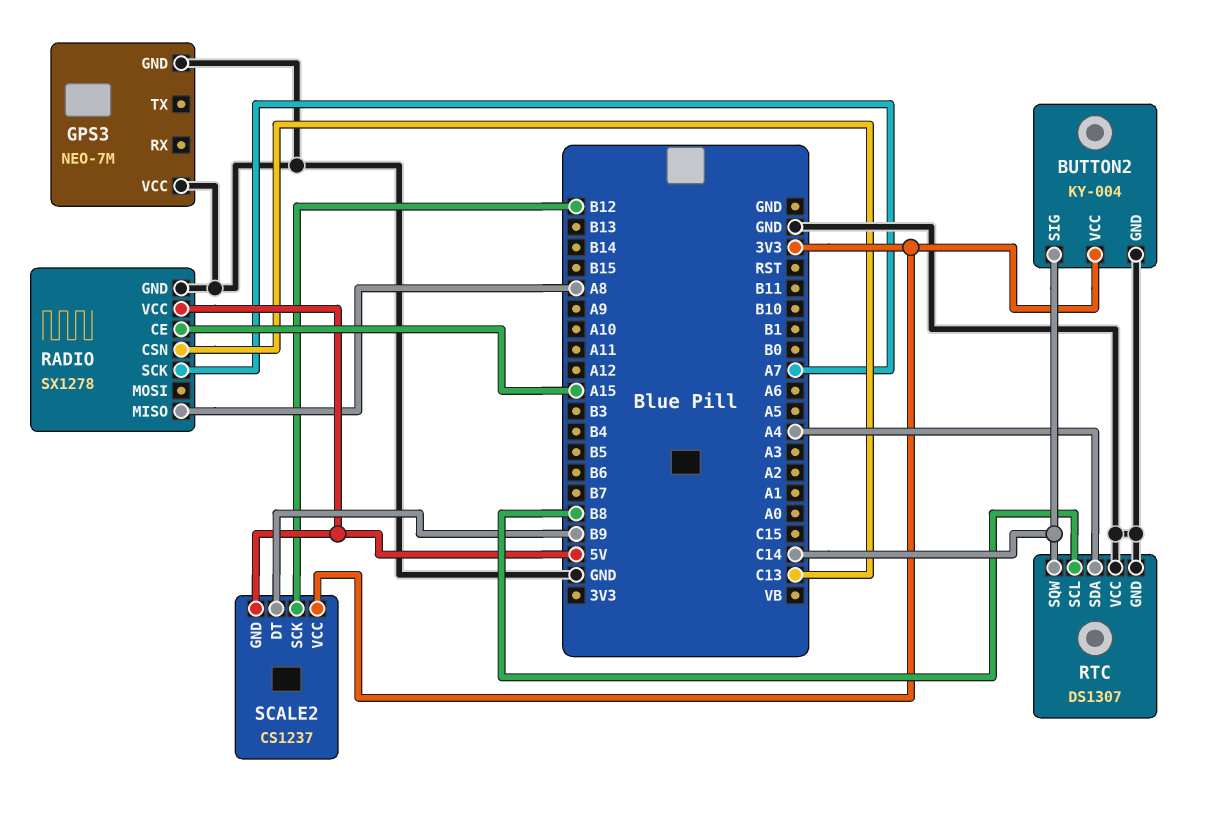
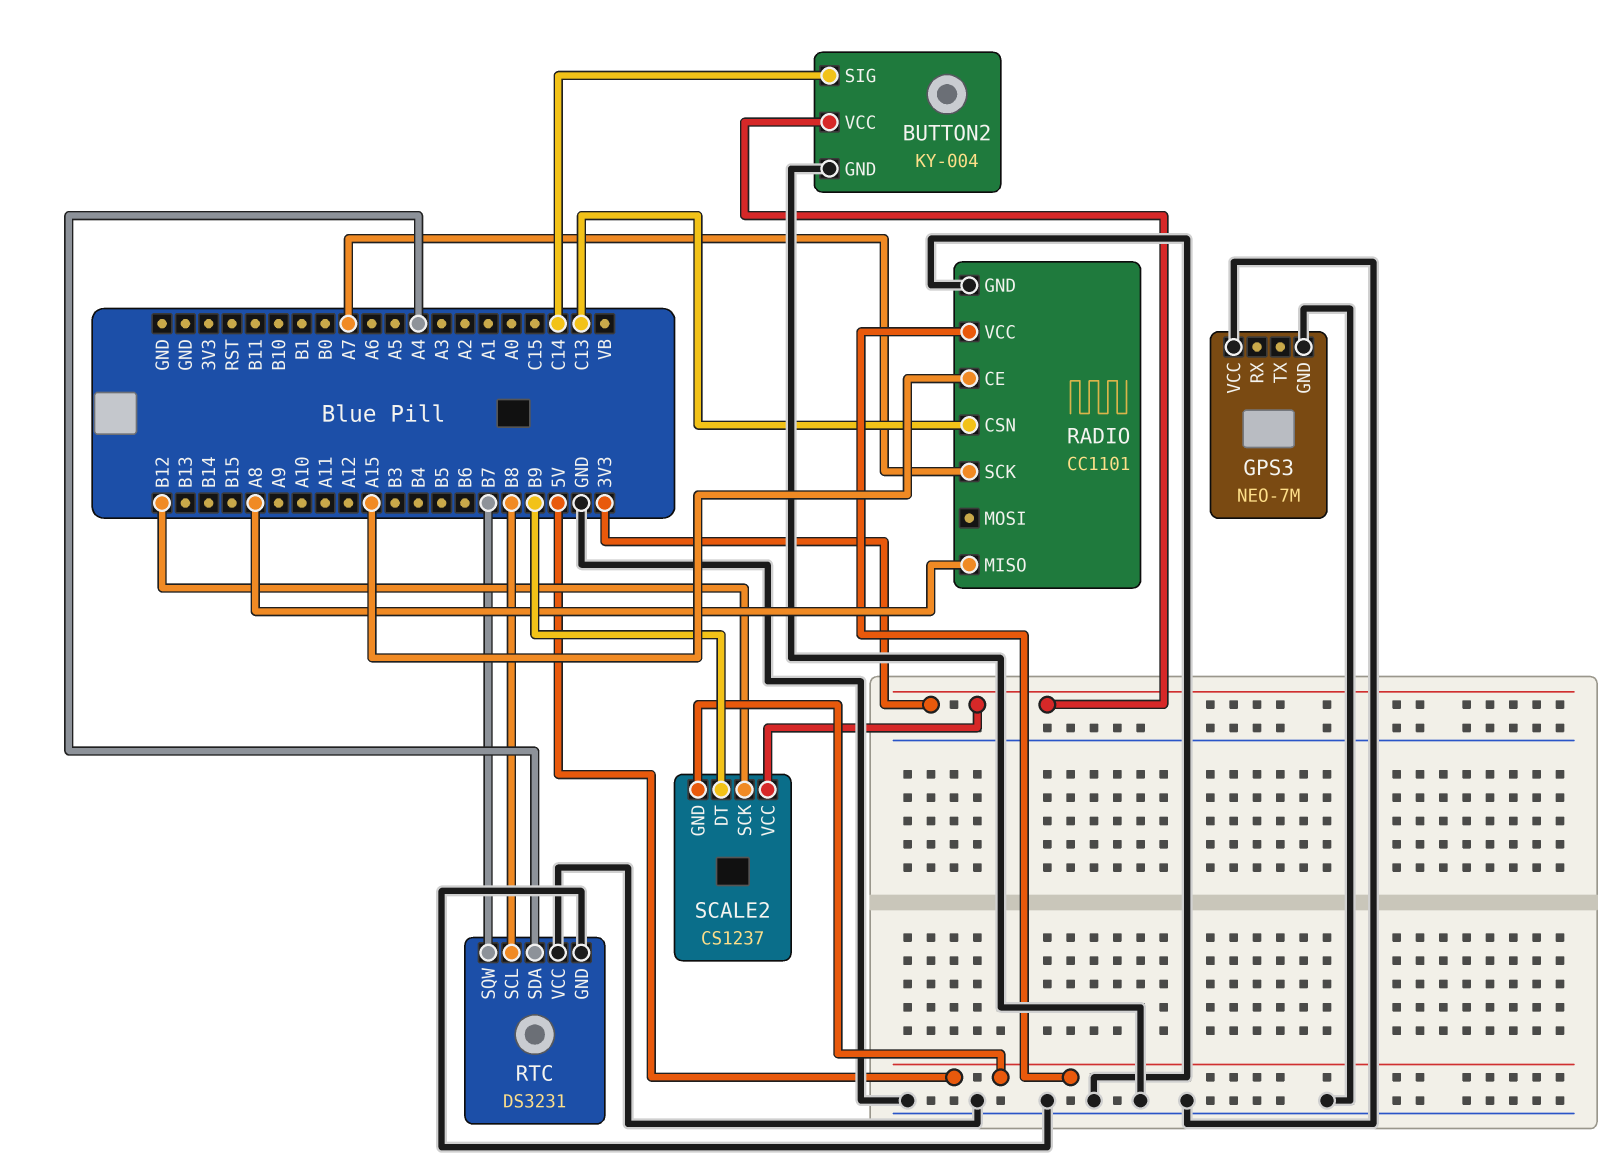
RADIO: SX1278 -> CC1101
RTC: DS1307 -> DS3231
RTC pin SQW: C14 -> B7

